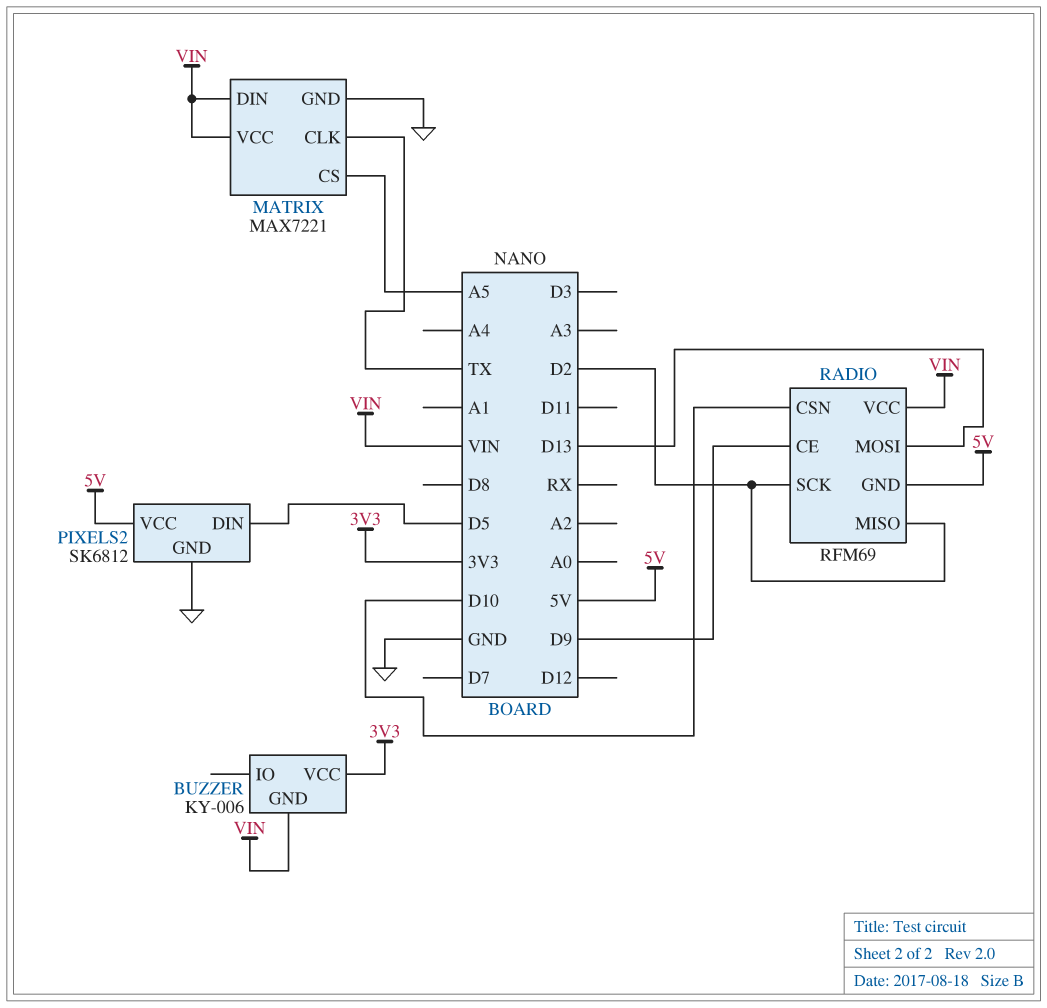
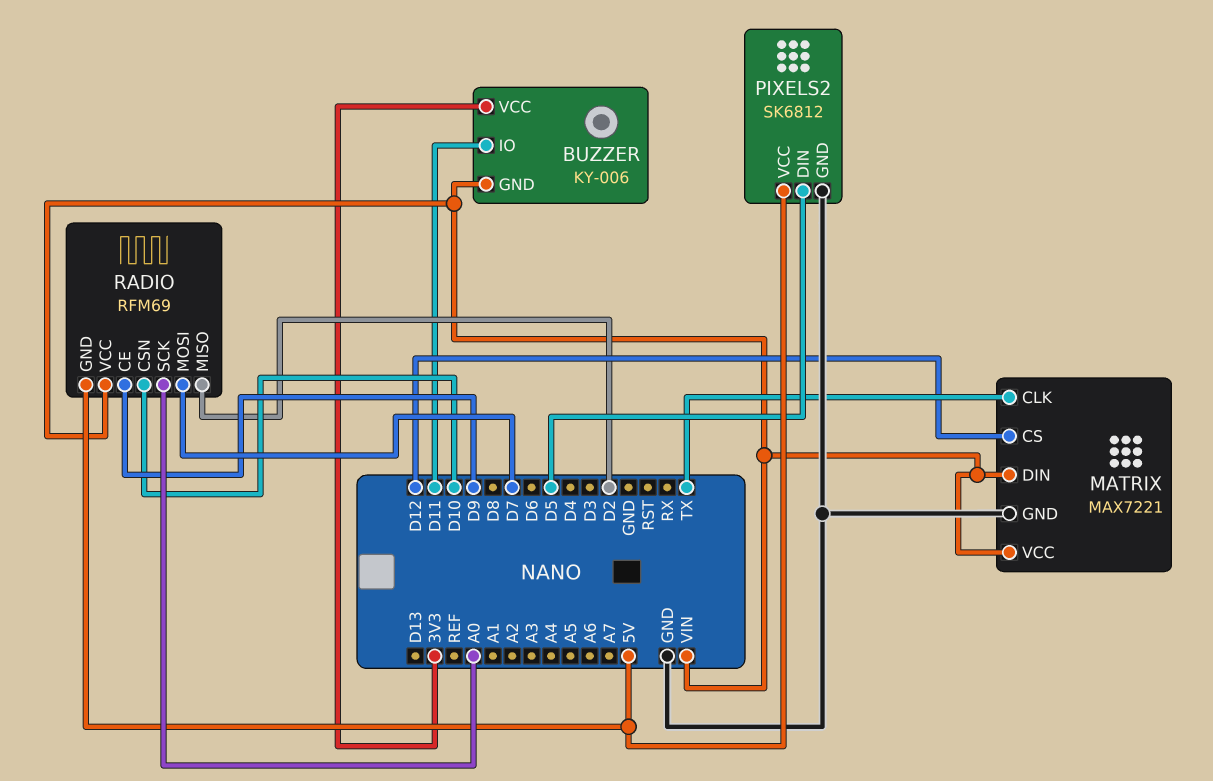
BUZZER pin IO: none -> D11
MATRIX pin CS: A5 -> D12
RADIO pin MOSI: D13 -> D7
RADIO pin SCK: D2 -> A0

